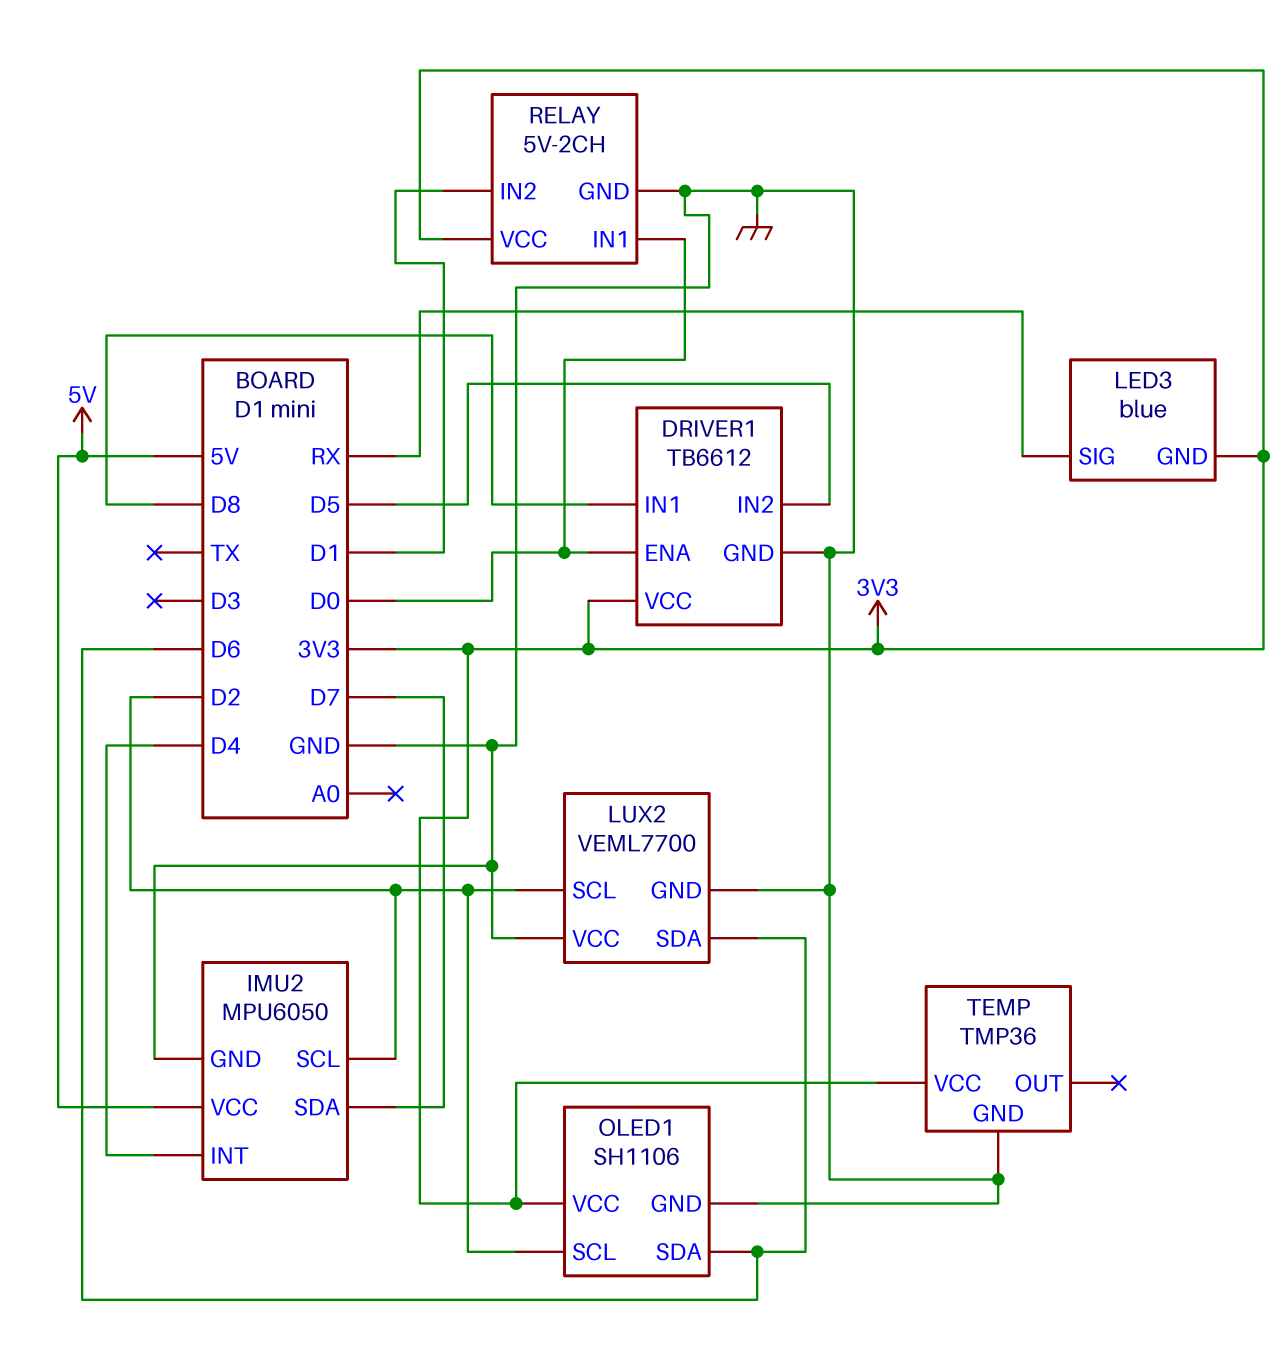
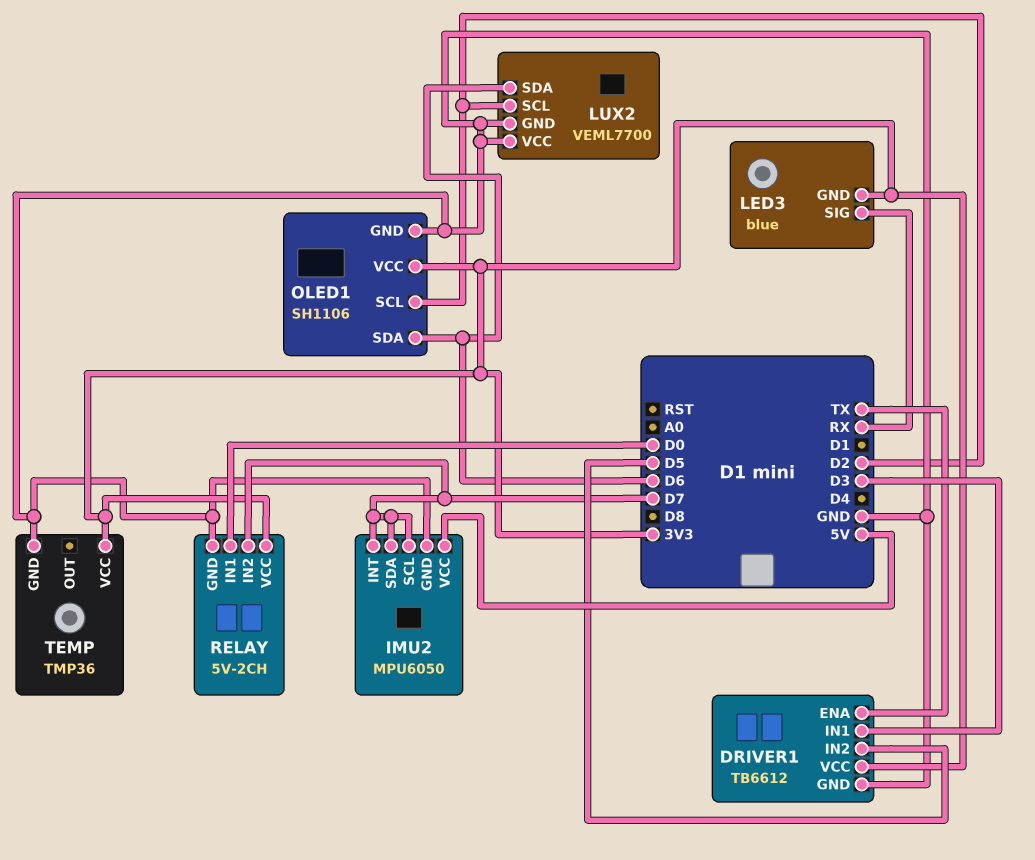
DRIVER1 pin ENA: D0 -> TX
DRIVER1 pin IN1: D8 -> D3
IMU2 pin INT: D4 -> D7
IMU2 pin SCL: D2 -> D7
RELAY pin IN2: D1 -> D7

